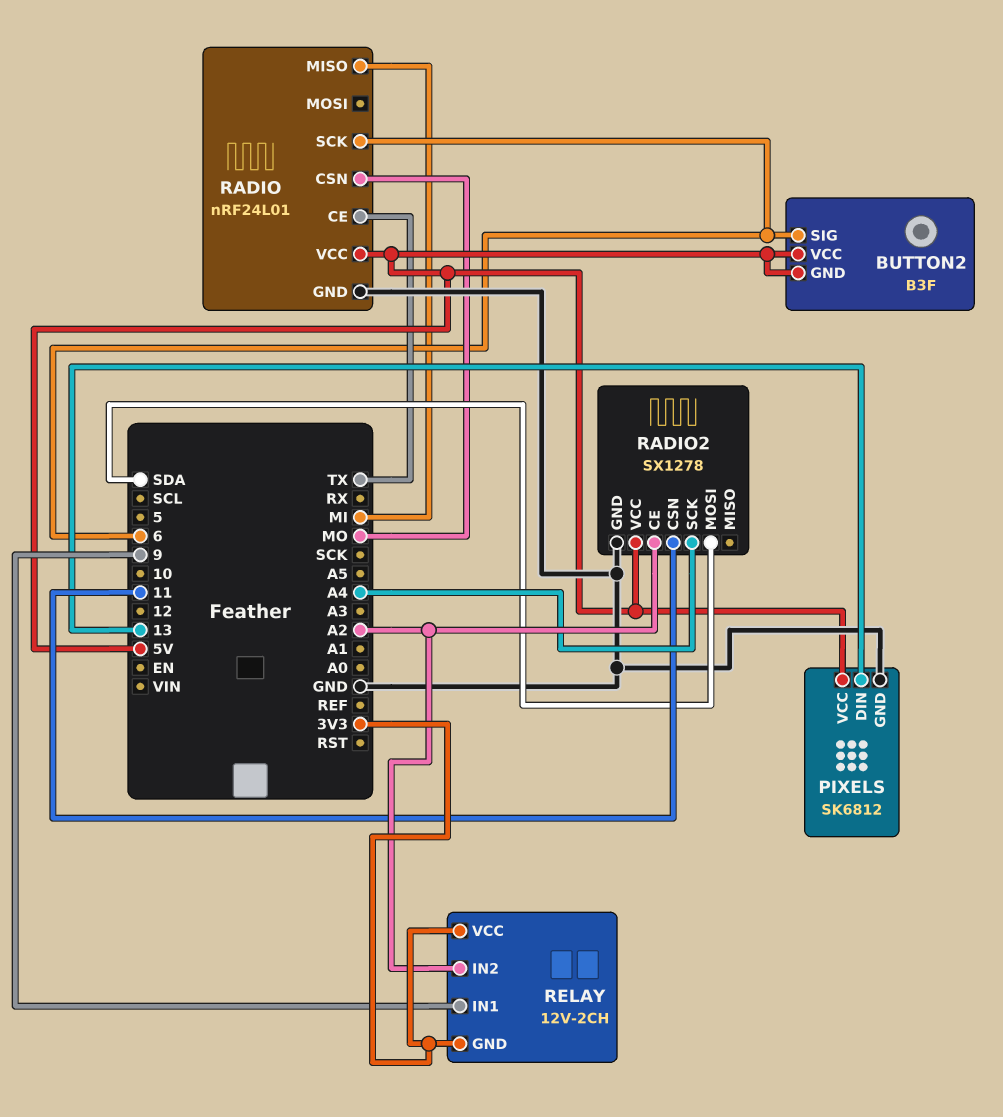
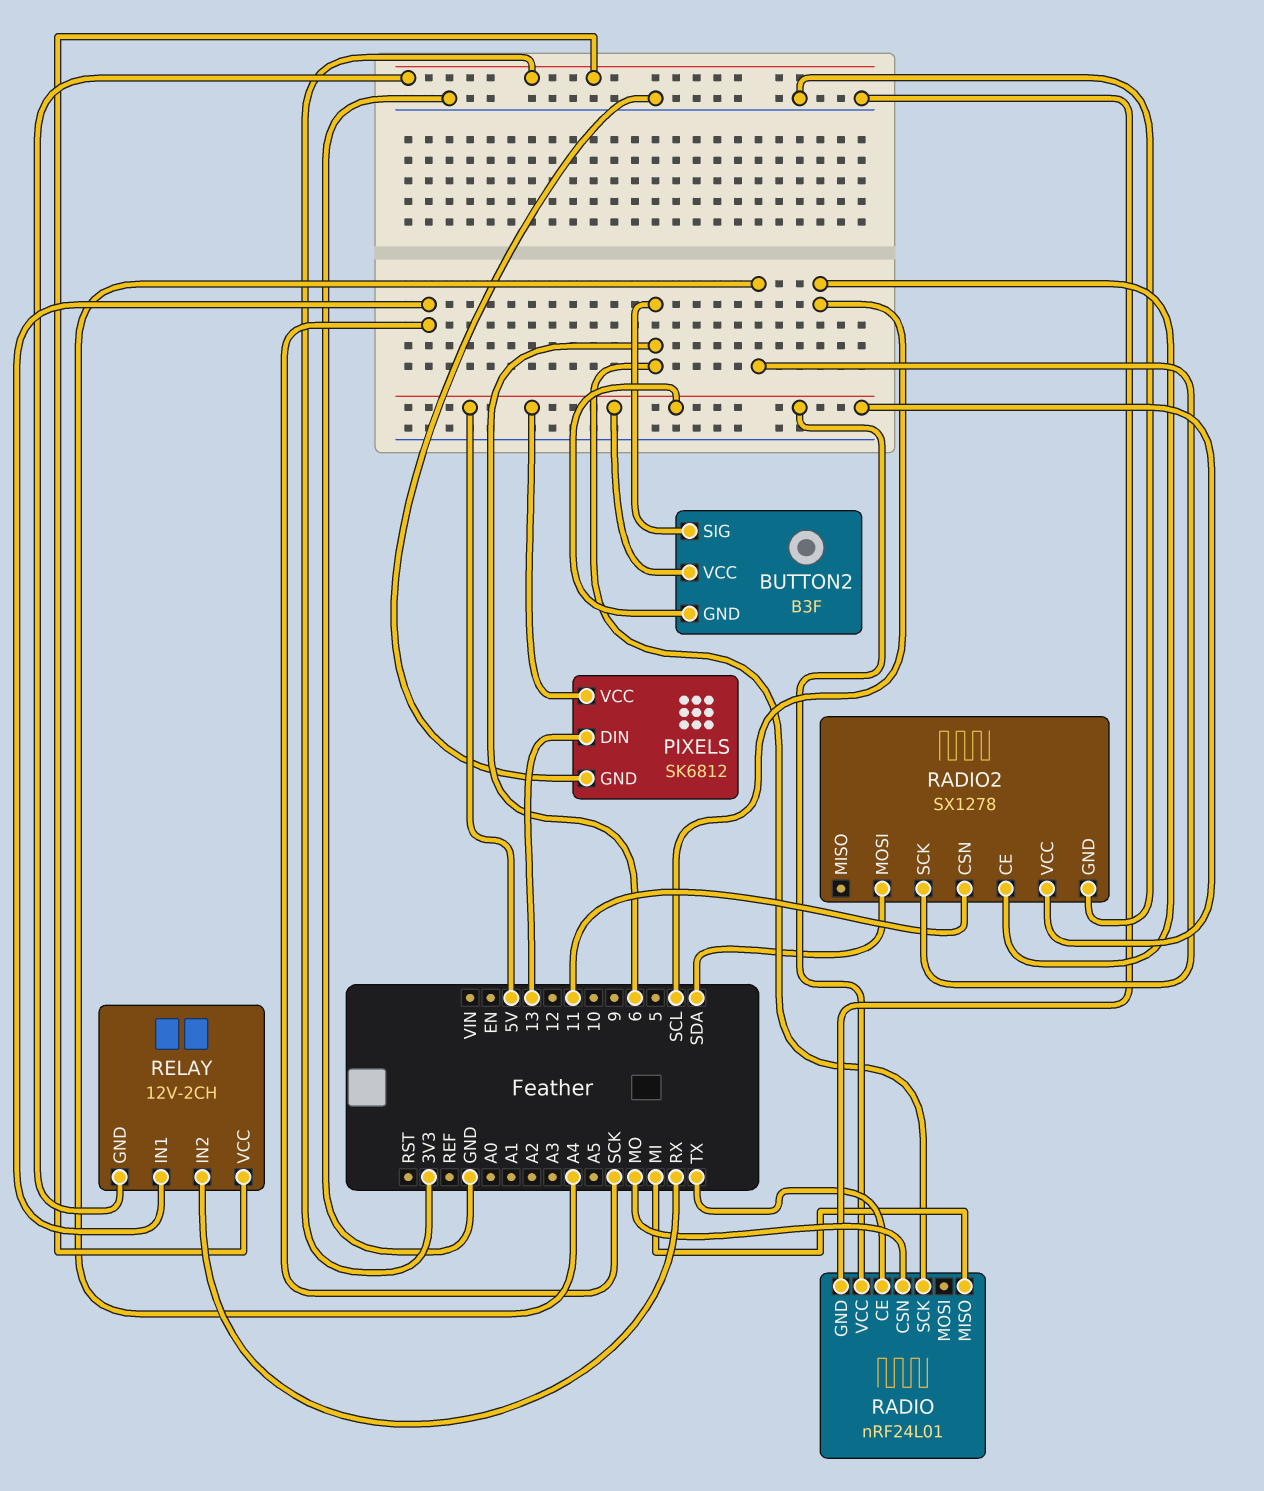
RADIO2 pin CE: A2 -> SCL
RELAY pin IN1: 9 -> SCK
RELAY pin IN2: A2 -> RX

